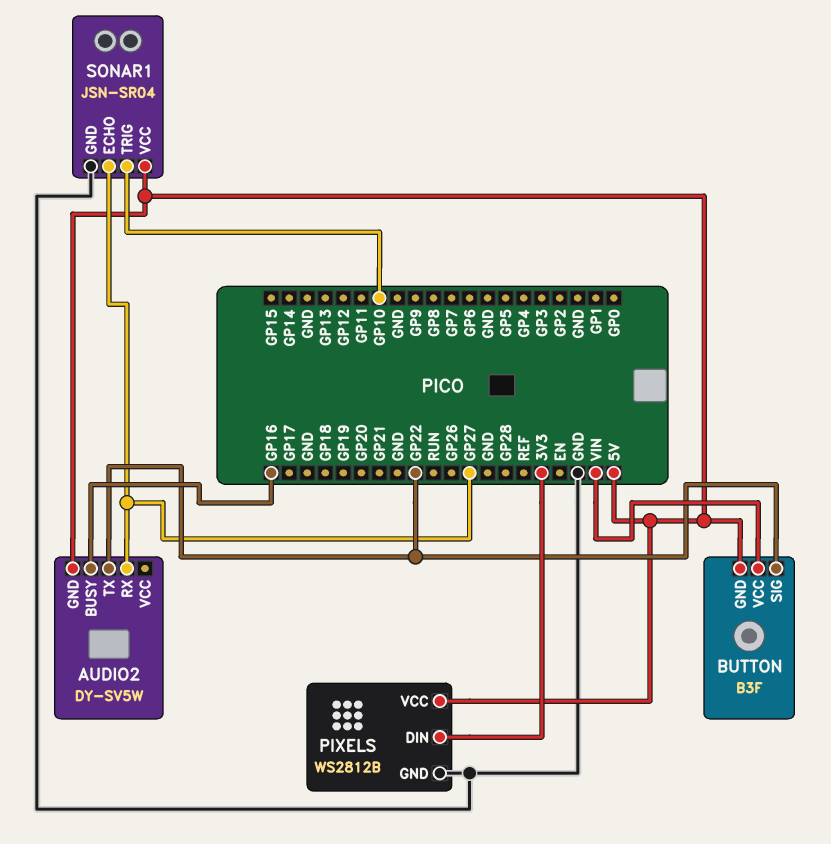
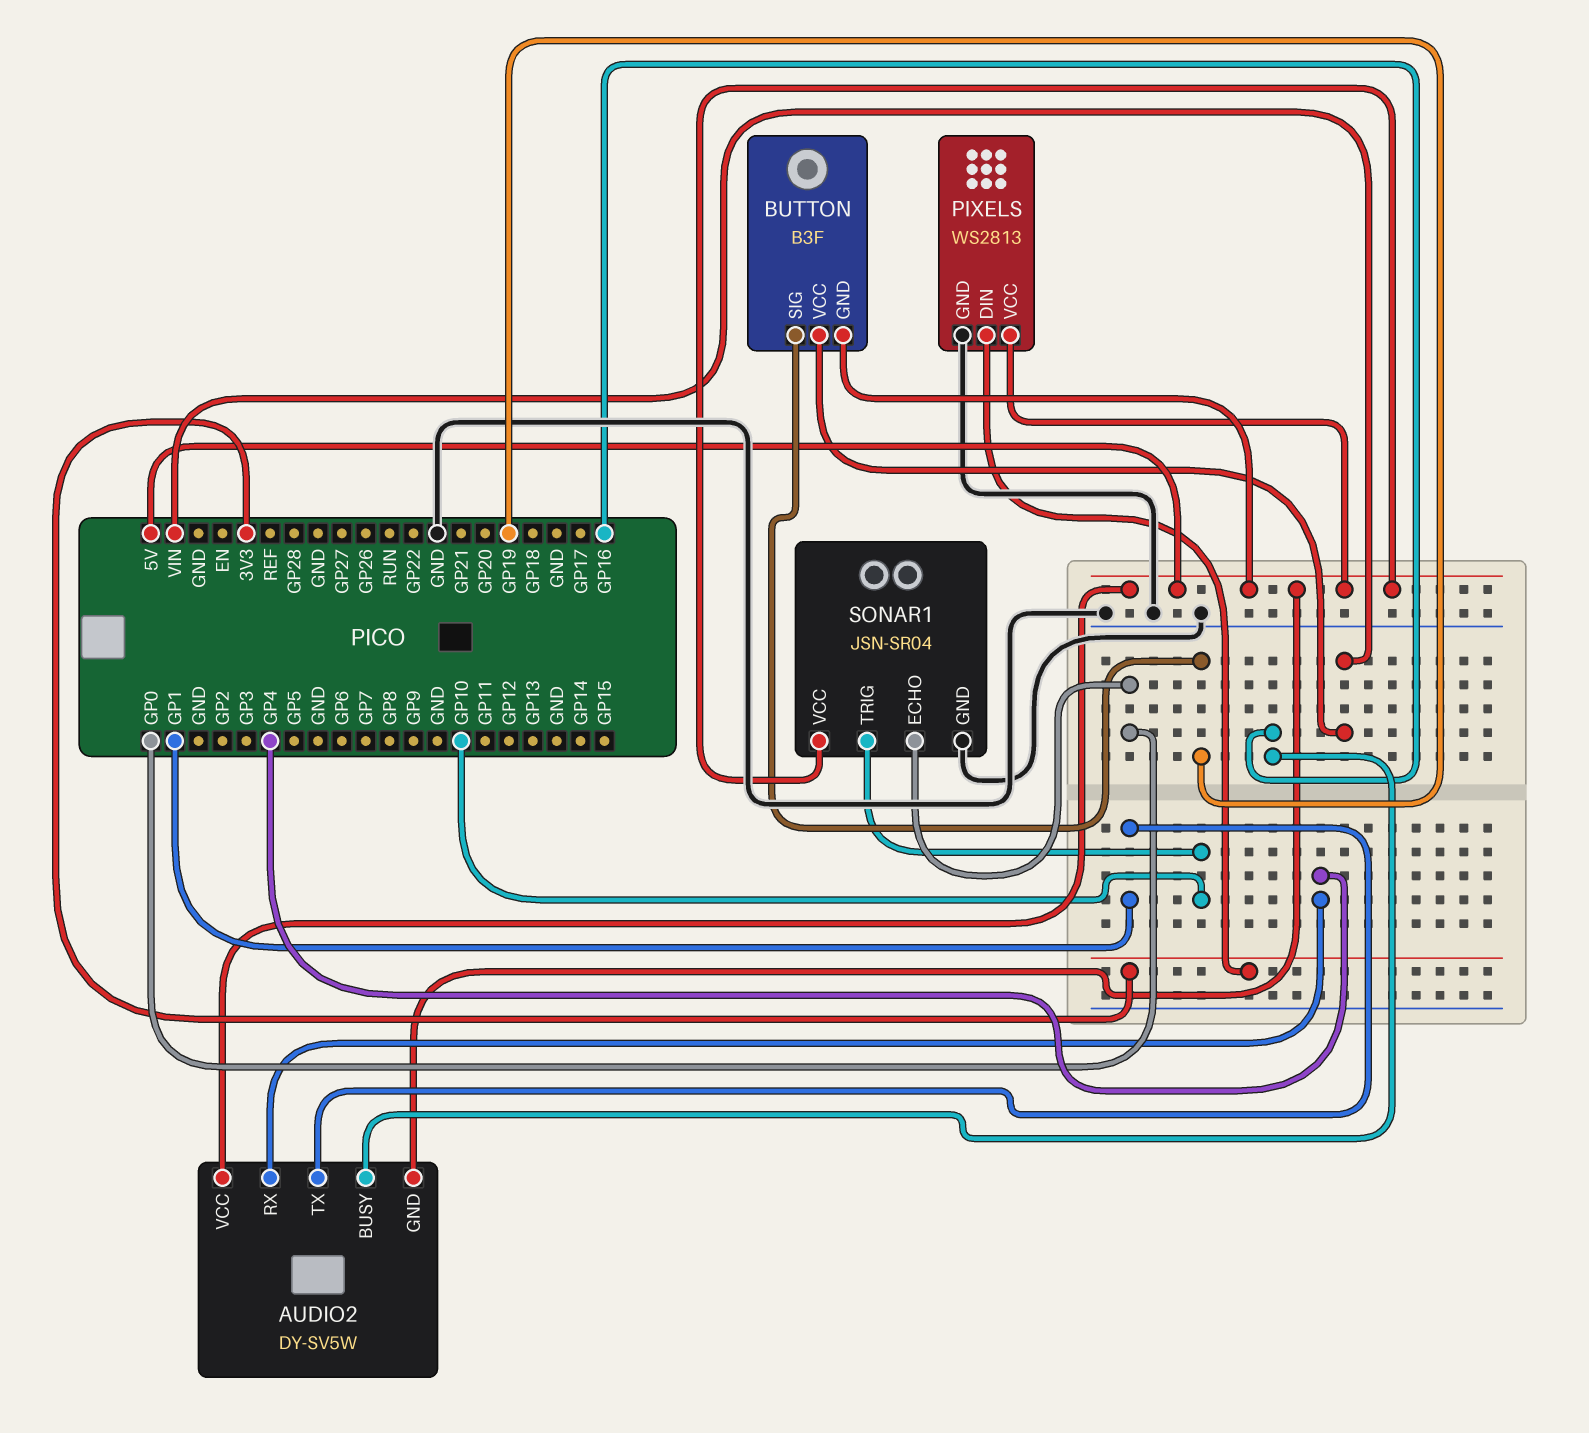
AUDIO2 pin RX: GP27 -> GP4
AUDIO2 pin TX: GP22 -> GP1
AUDIO2 pin VCC: none -> 5V
BUTTON pin SIG: GP22 -> GP19
PIXELS: WS2812B -> WS2813
SONAR1 pin ECHO: GP27 -> GP0

